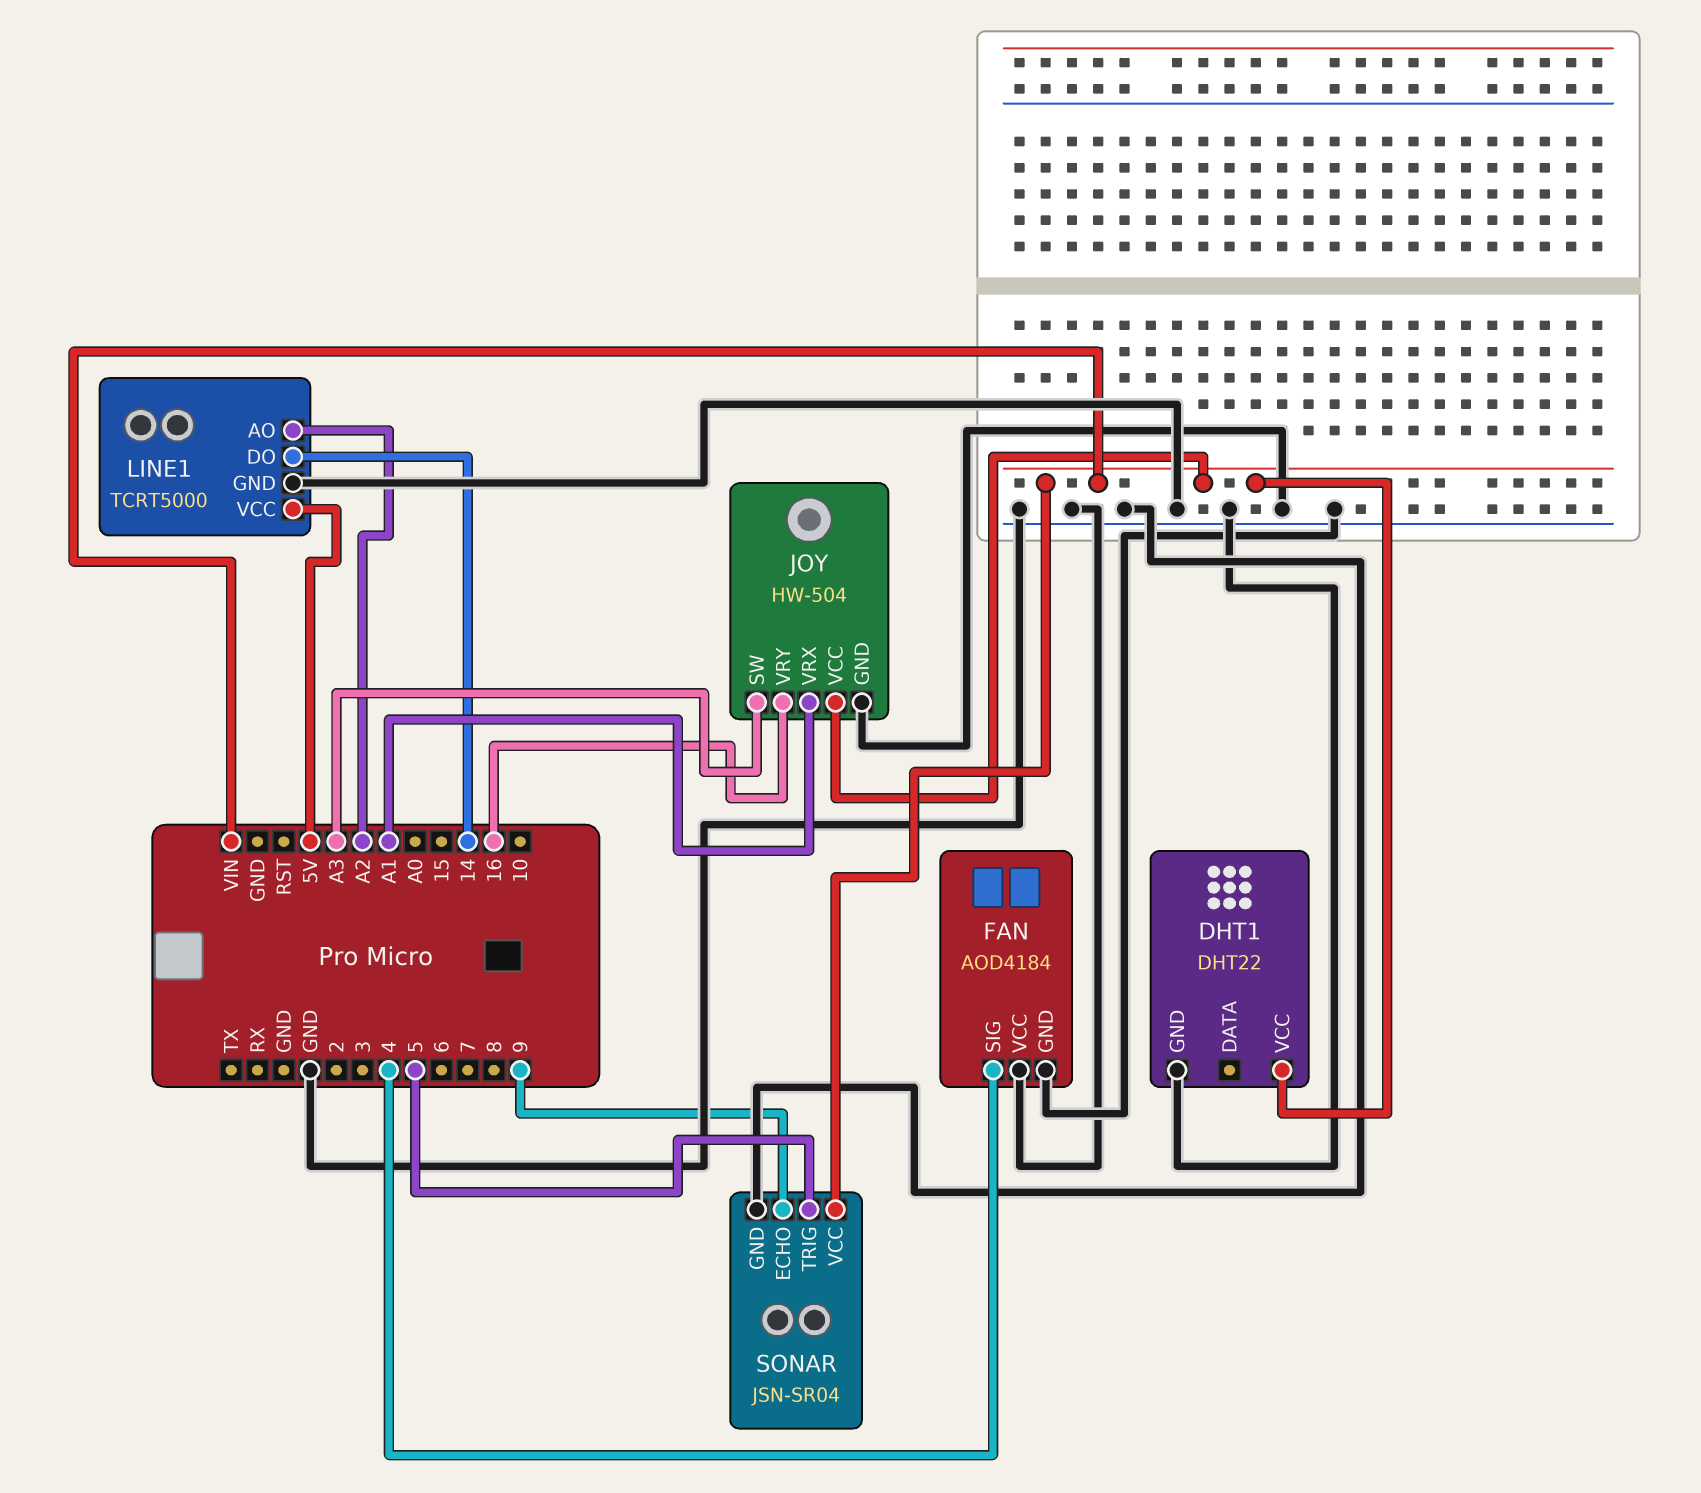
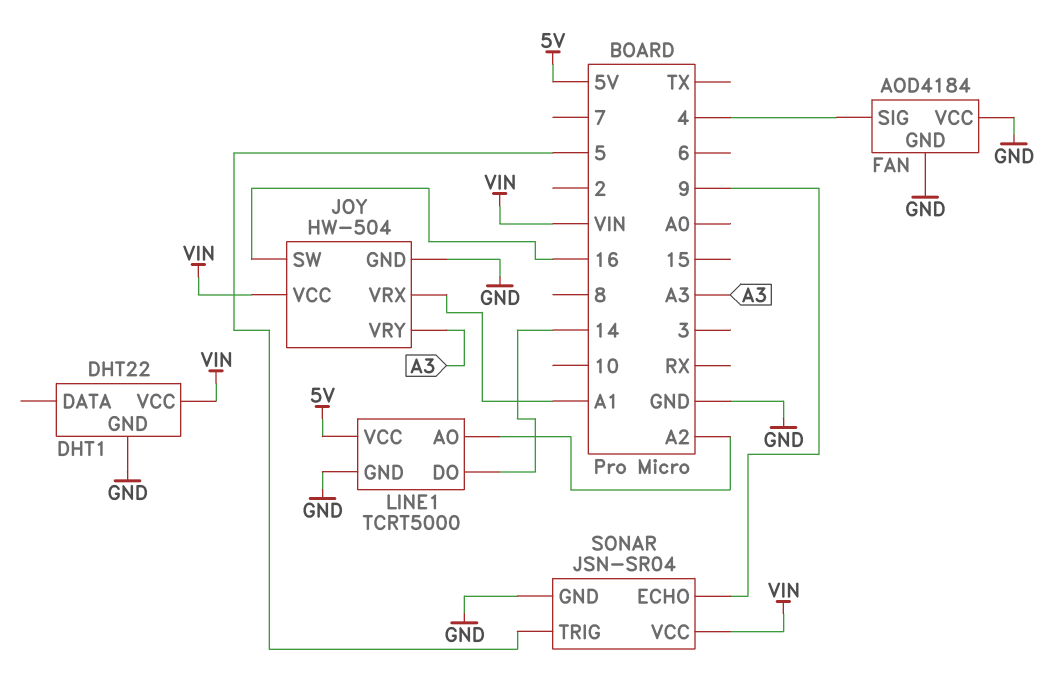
JOY pin SW: A3 -> 16
JOY pin VRY: 16 -> A3

